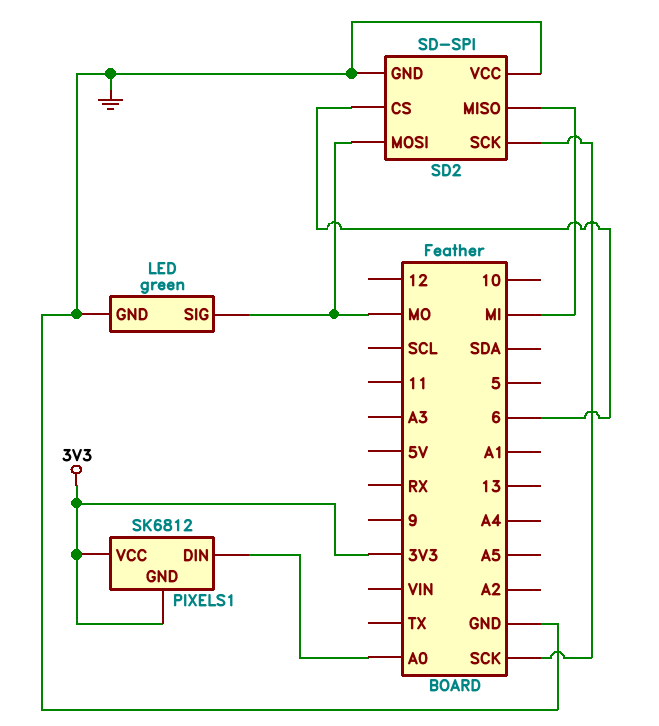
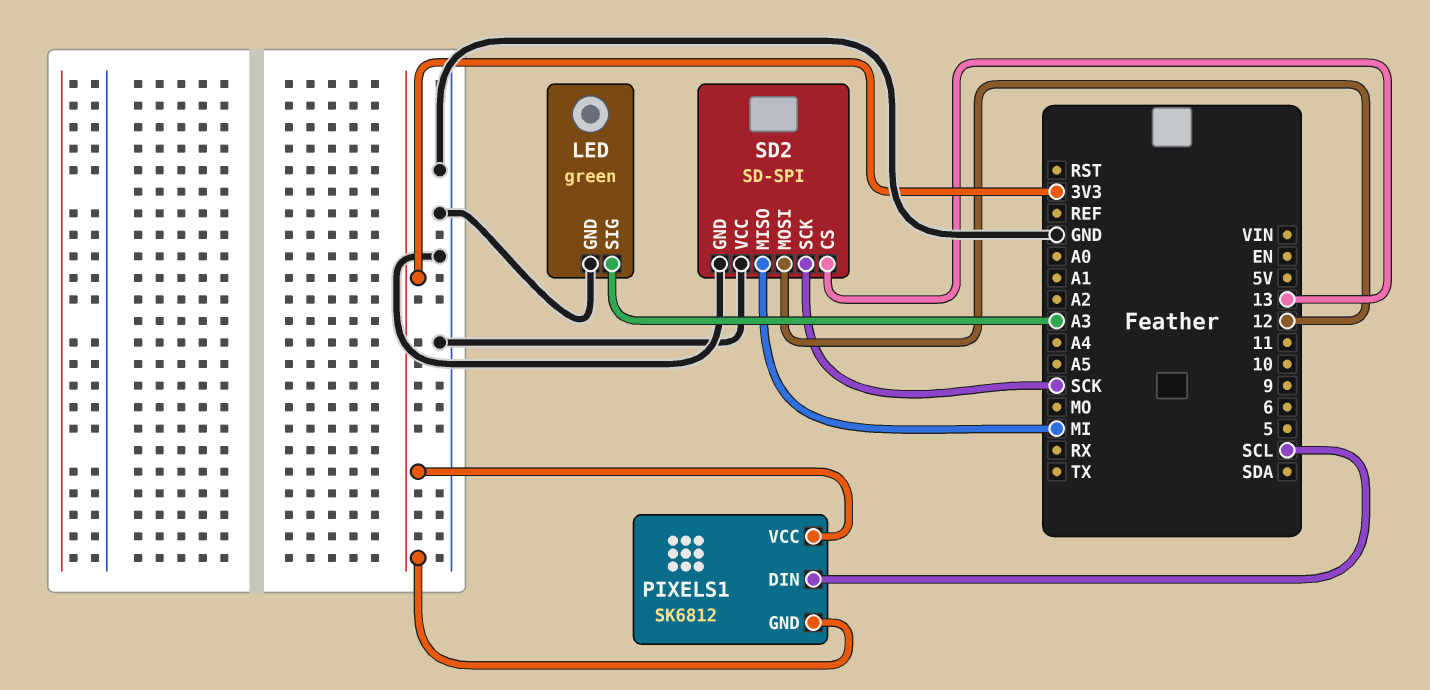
LED pin SIG: MO -> A3
PIXELS1 pin DIN: A0 -> SCL
SD2 pin CS: 6 -> 13
SD2 pin MOSI: MO -> 12

